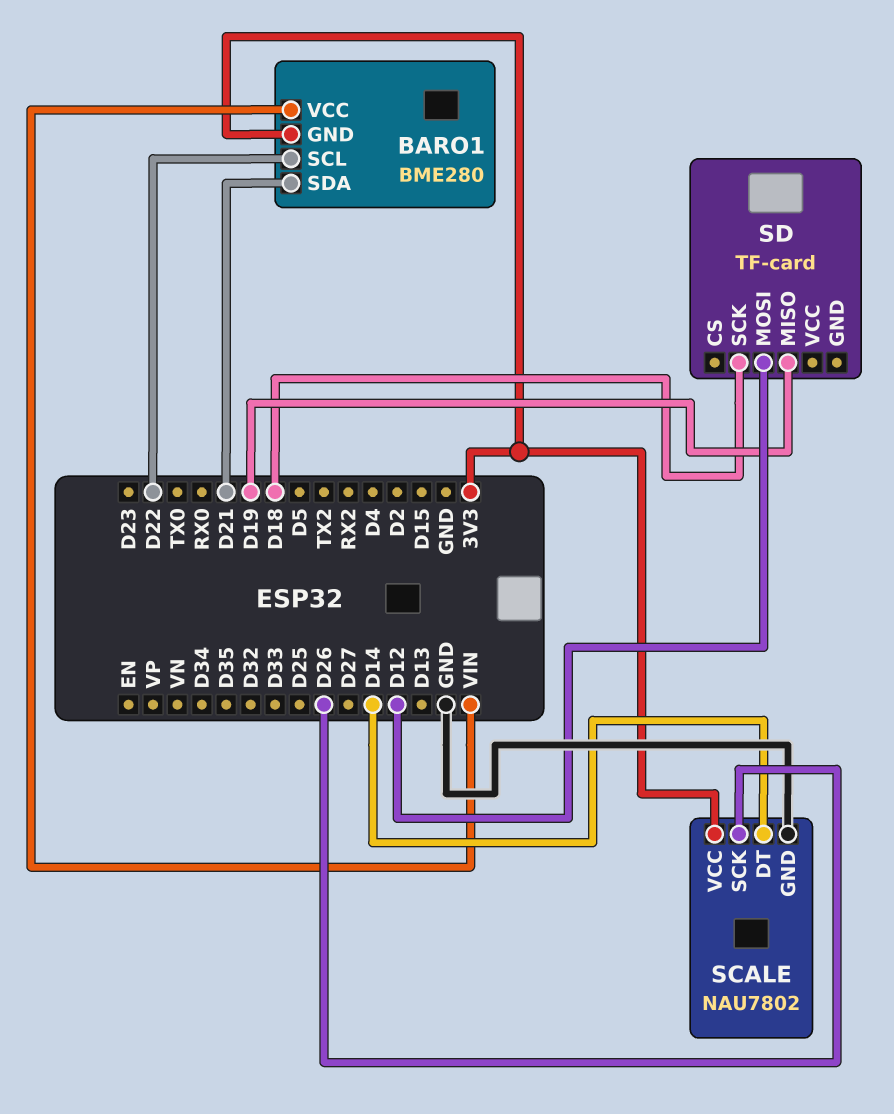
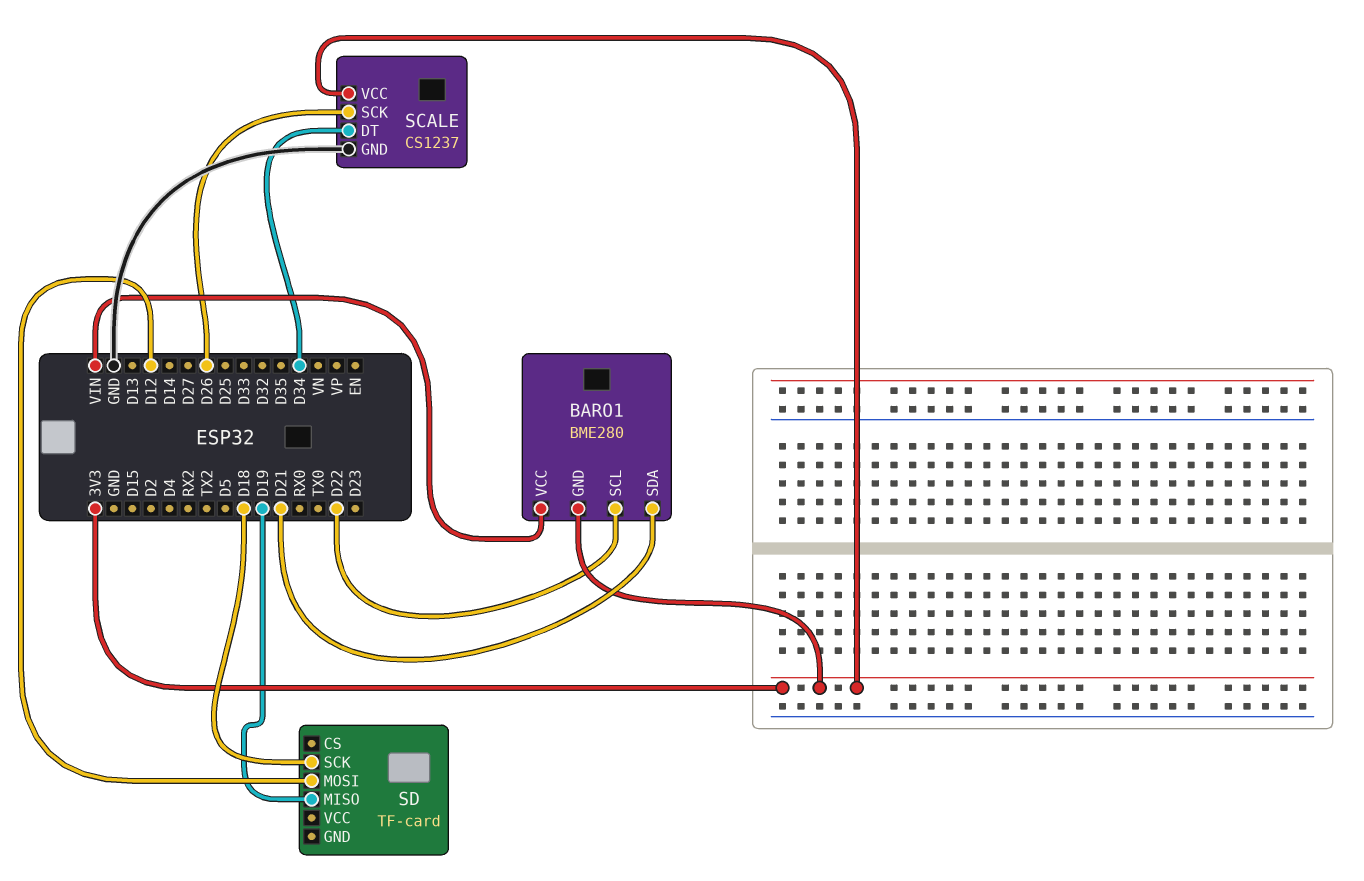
SCALE: NAU7802 -> CS1237
SCALE pin DT: D14 -> D34

